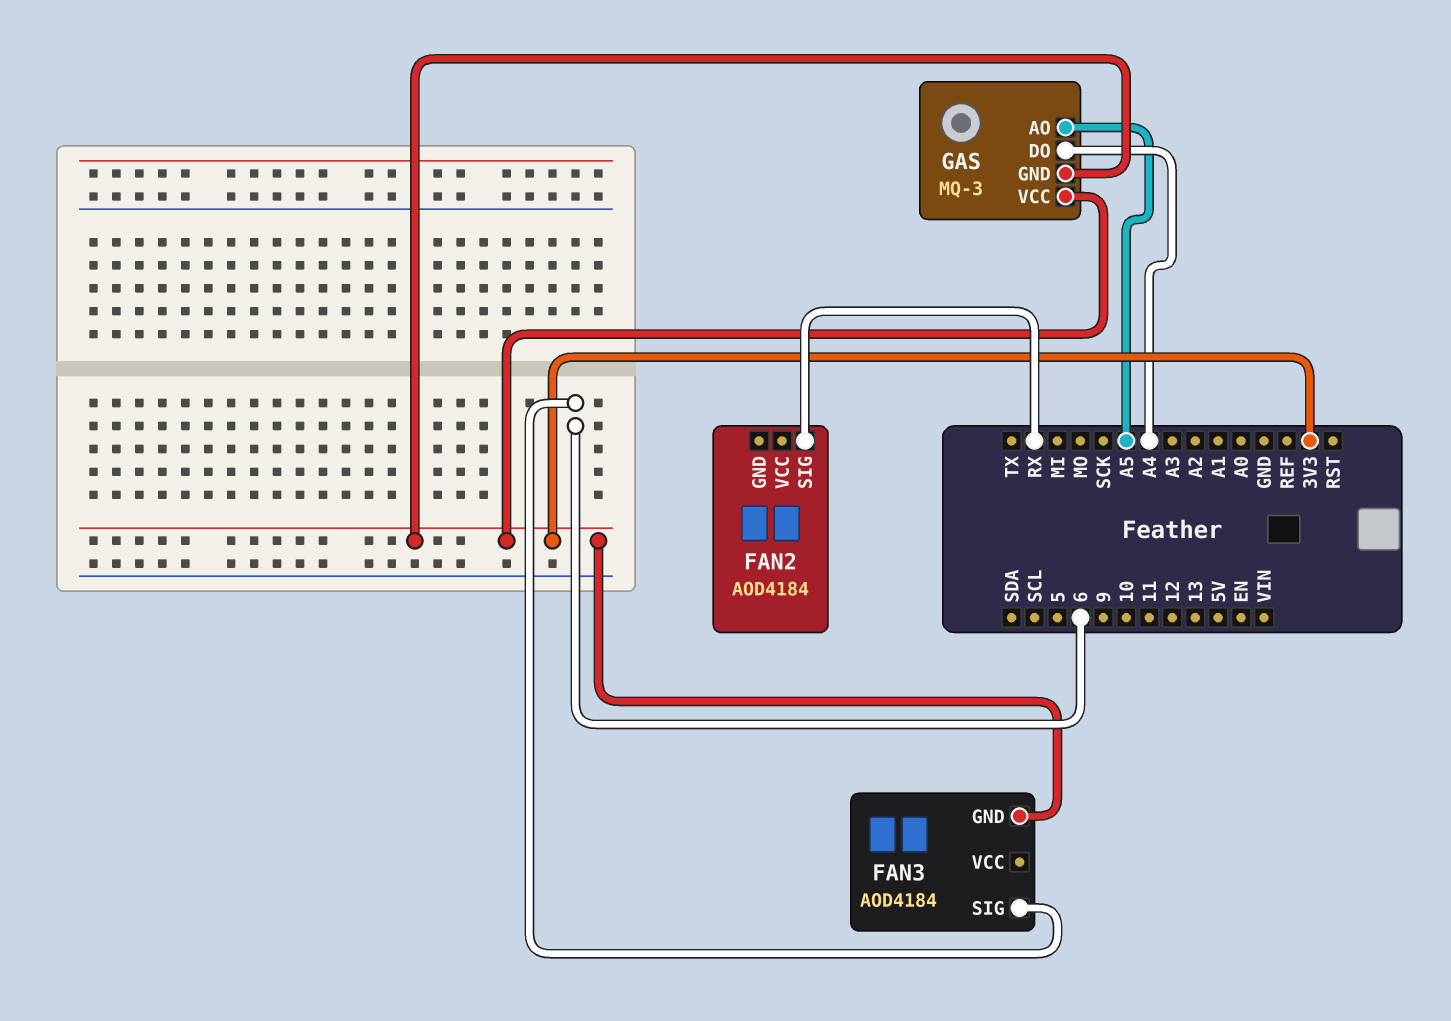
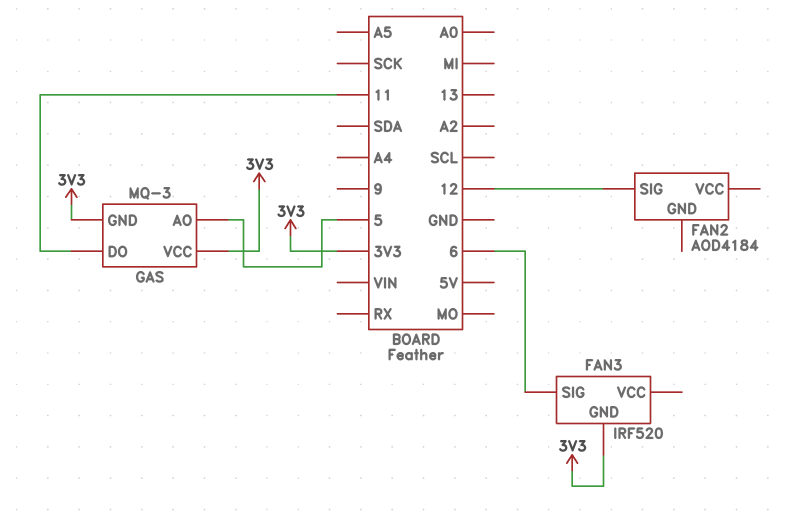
FAN2 pin SIG: RX -> 12
FAN3: AOD4184 -> IRF520
GAS pin AO: A5 -> 5
GAS pin DO: A4 -> 11

